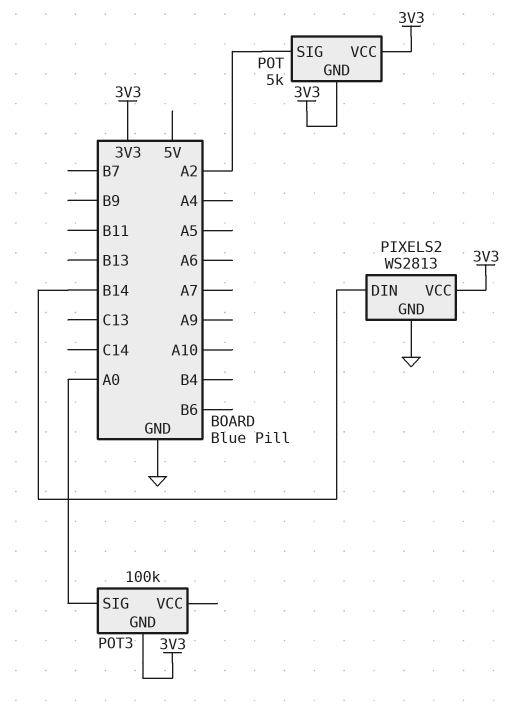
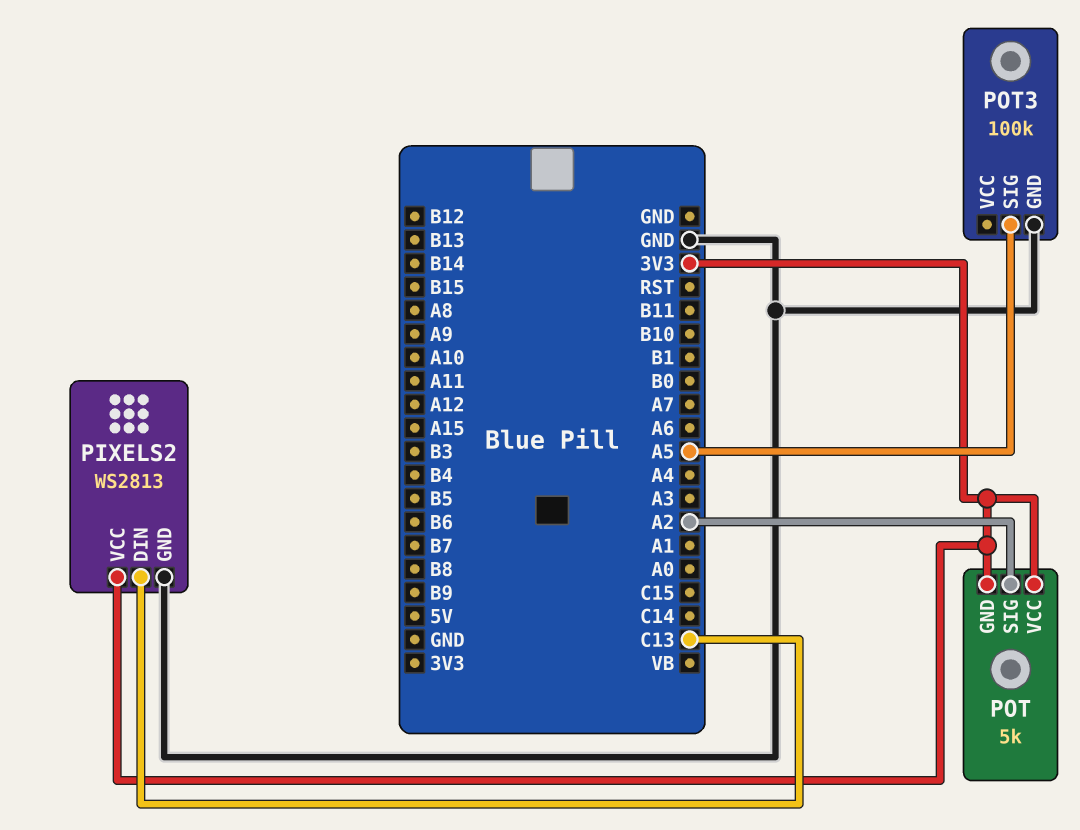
PIXELS2 pin DIN: B14 -> C13
POT3 pin GND: 3V3 -> GND
POT3 pin SIG: A0 -> A5

